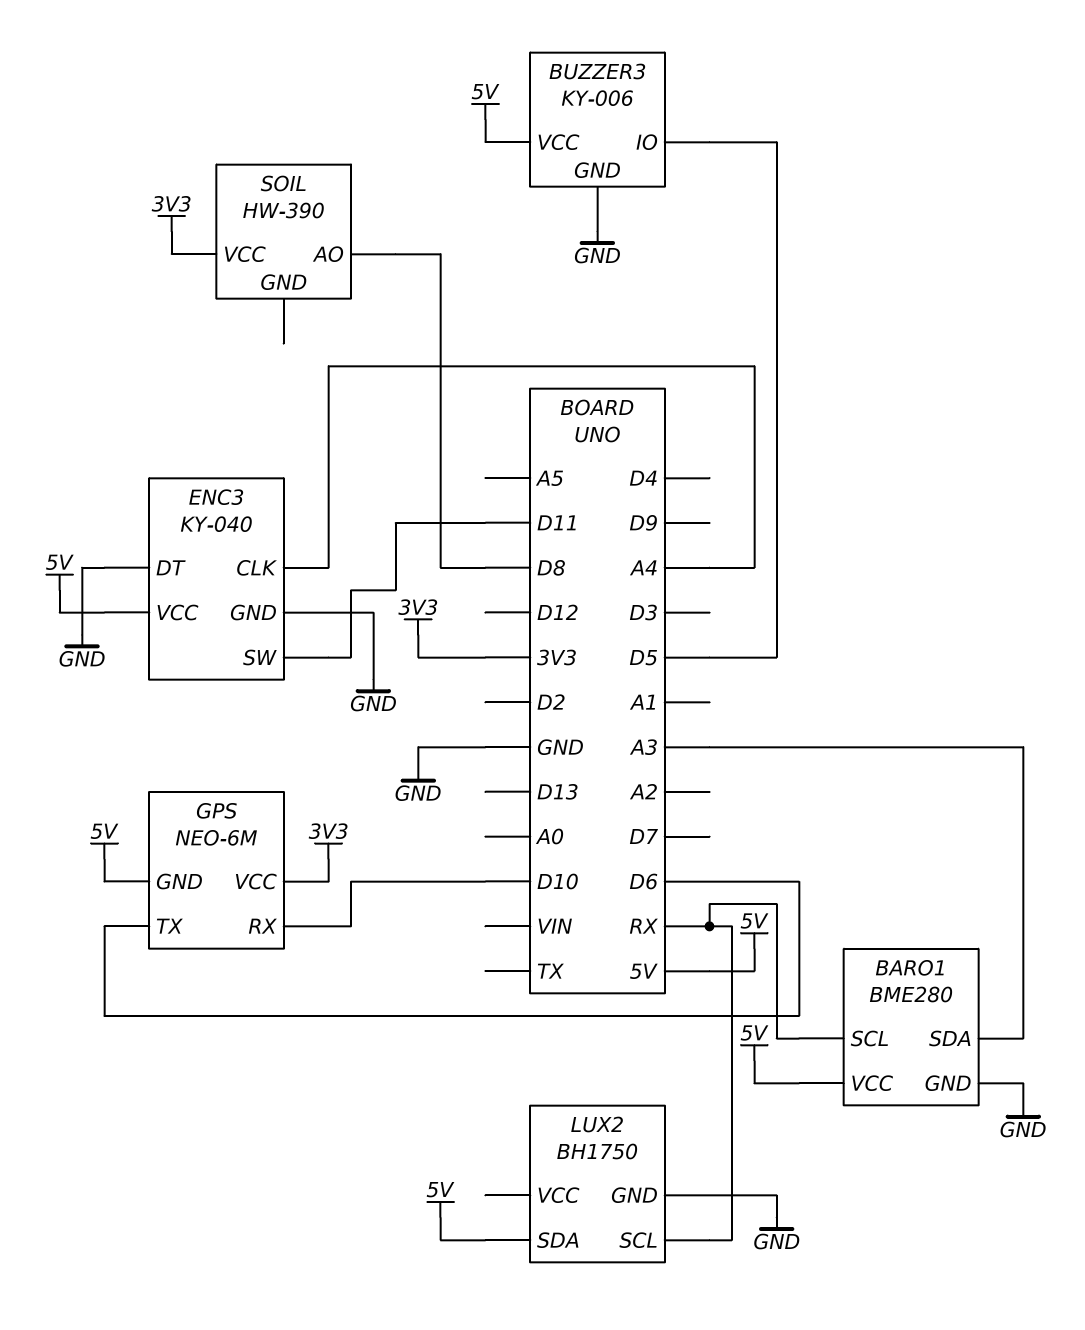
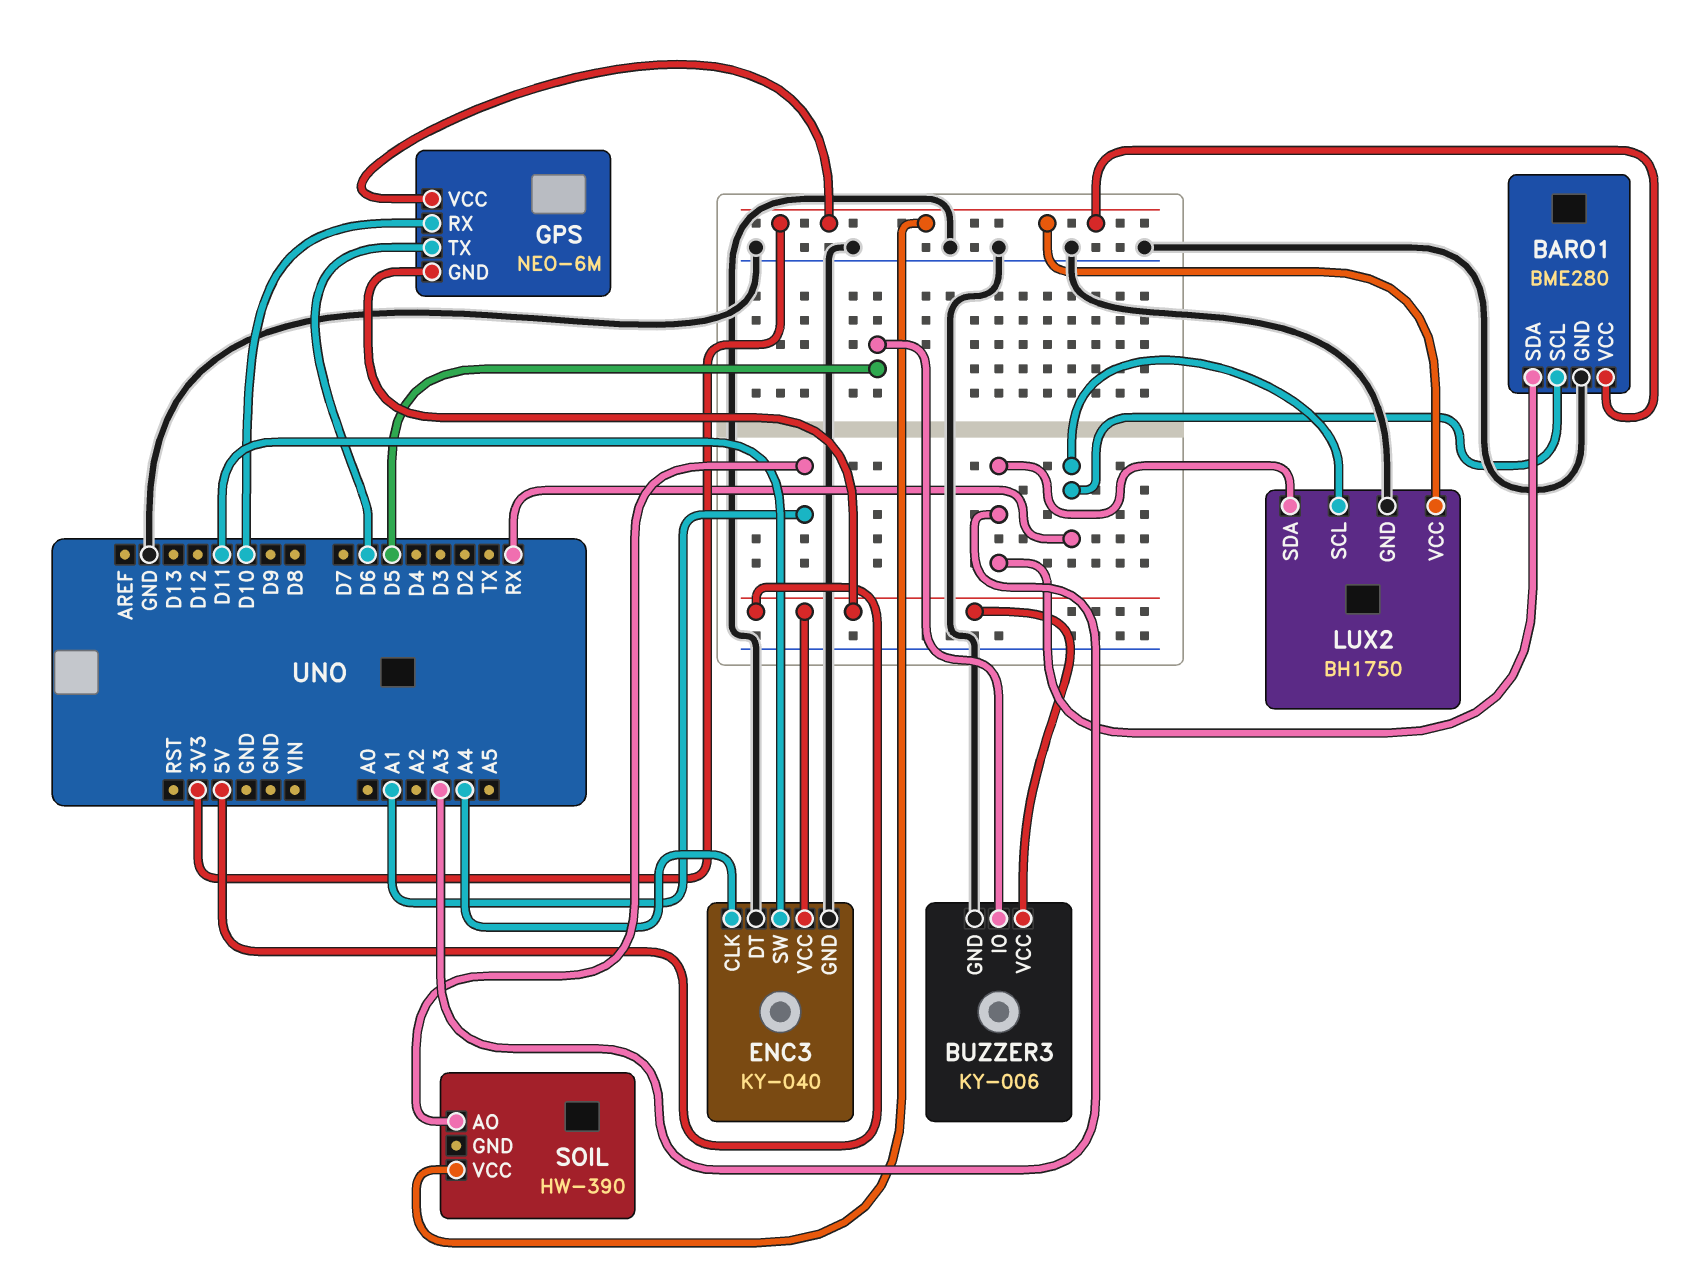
BARO1 pin VCC: 5V -> 3V3
LUX2 pin SDA: 5V -> A3
LUX2 pin VCC: none -> 3V3
SOIL pin AO: D8 -> A1

